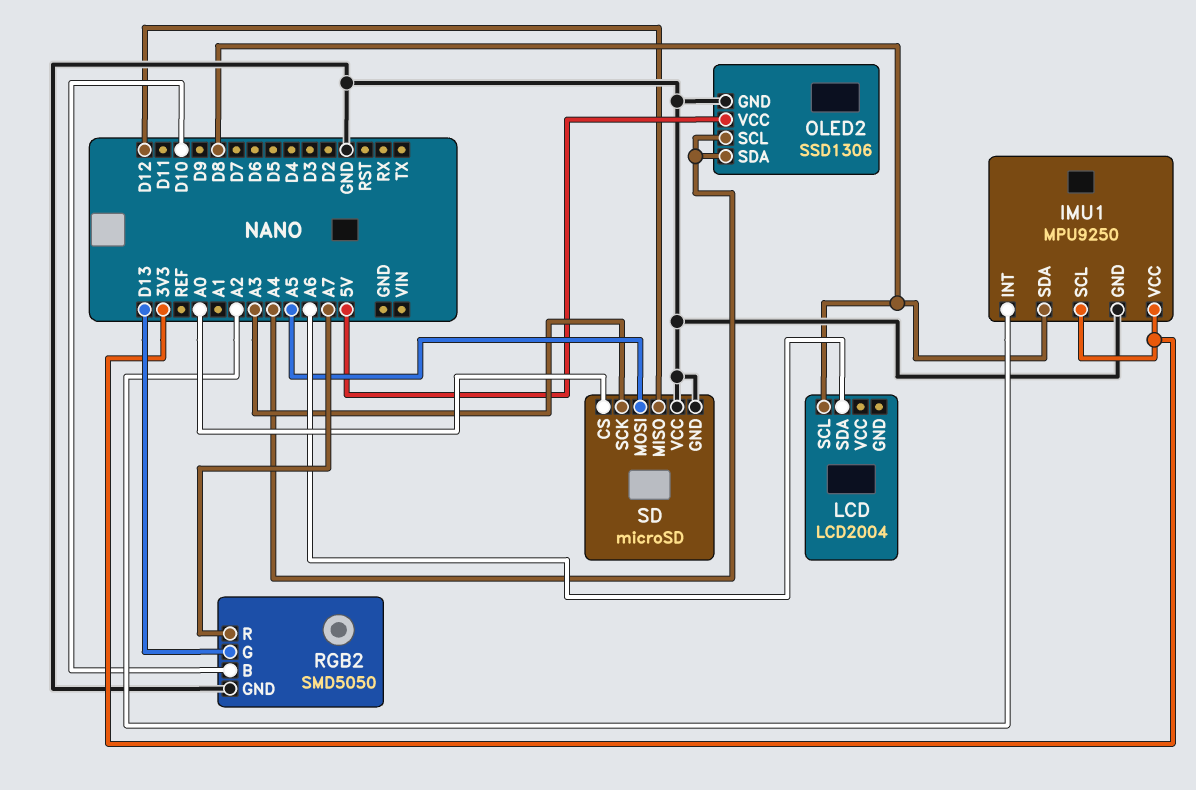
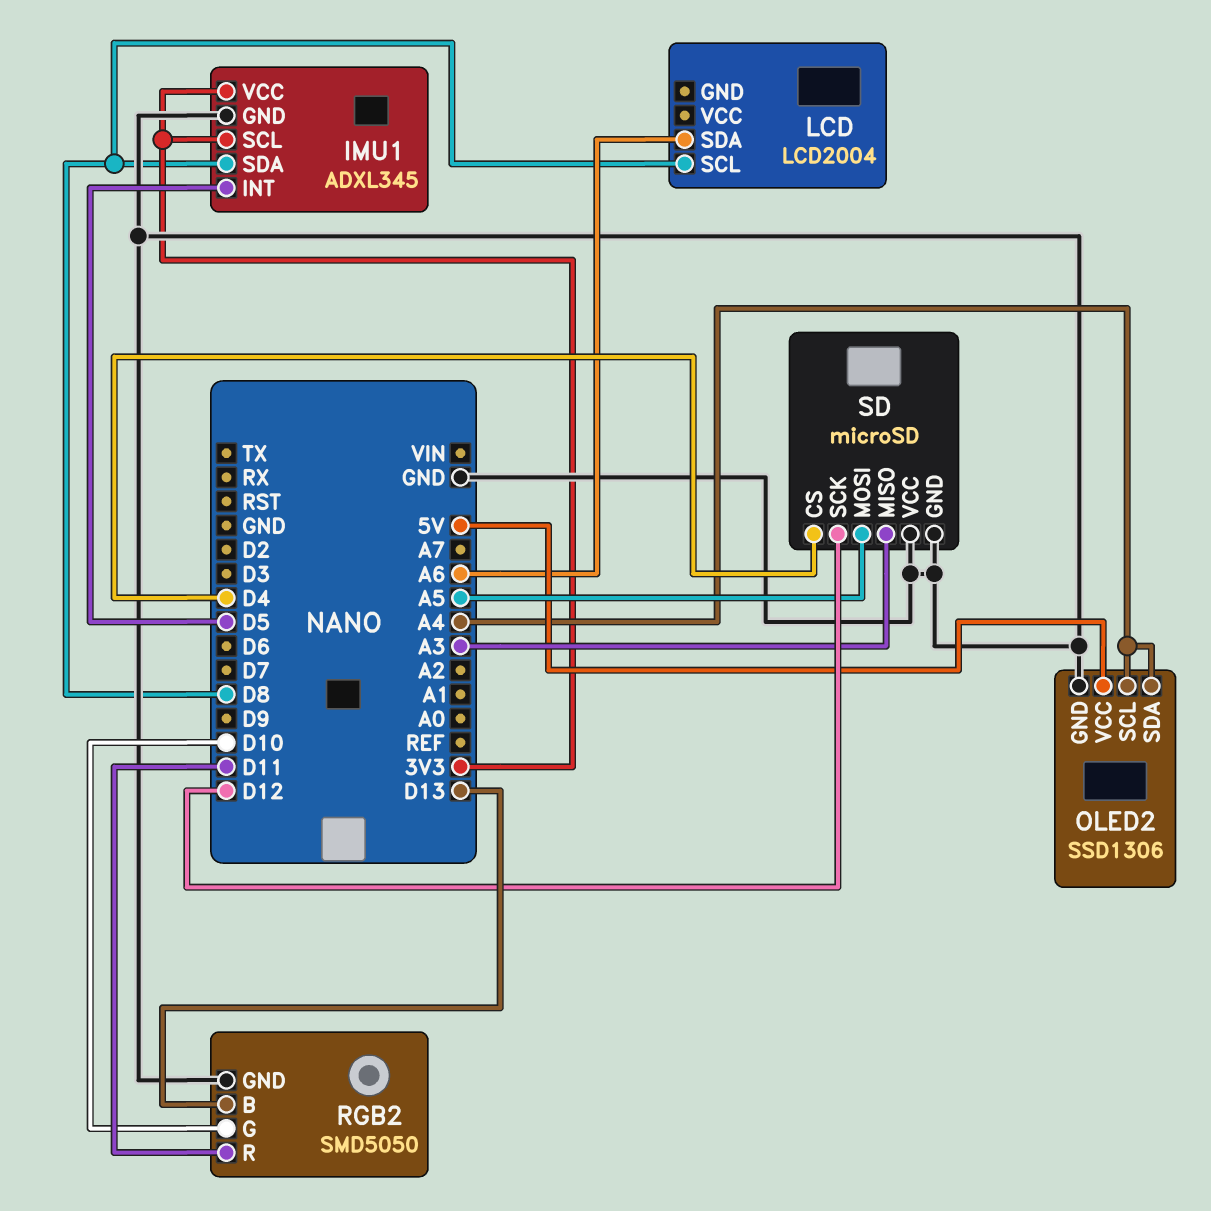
IMU1: MPU9250 -> ADXL345
IMU1 pin INT: A2 -> D5
RGB2 pin B: D10 -> D13
RGB2 pin G: D13 -> D10
RGB2 pin R: A7 -> D11
SD pin CS: A0 -> D4
SD pin MISO: D12 -> A3
SD pin SCK: A3 -> D12

